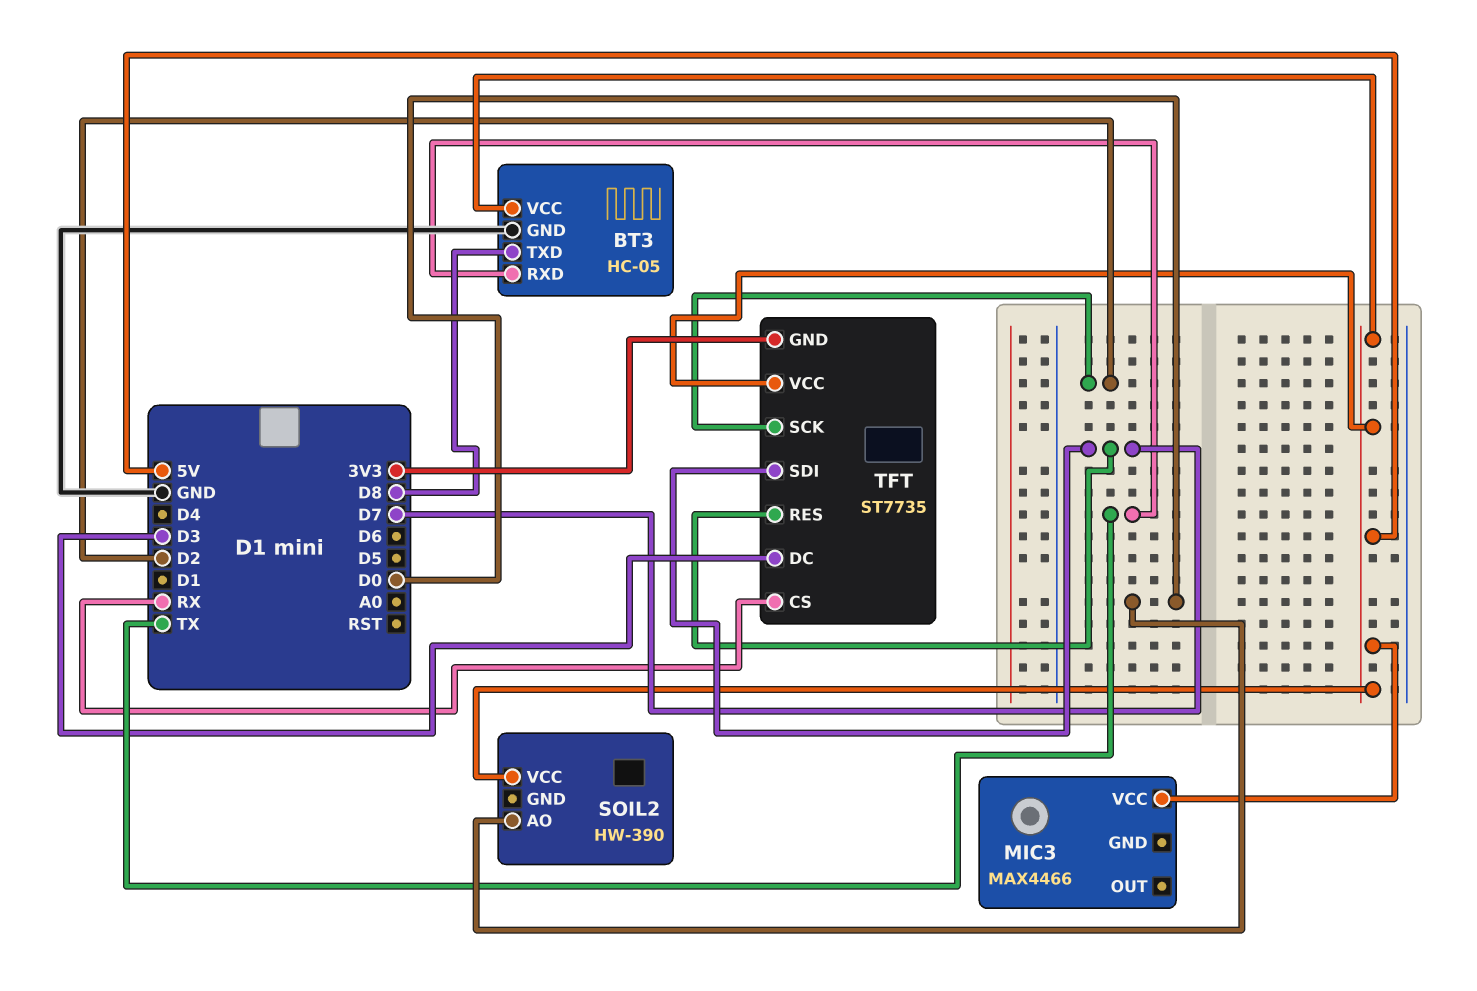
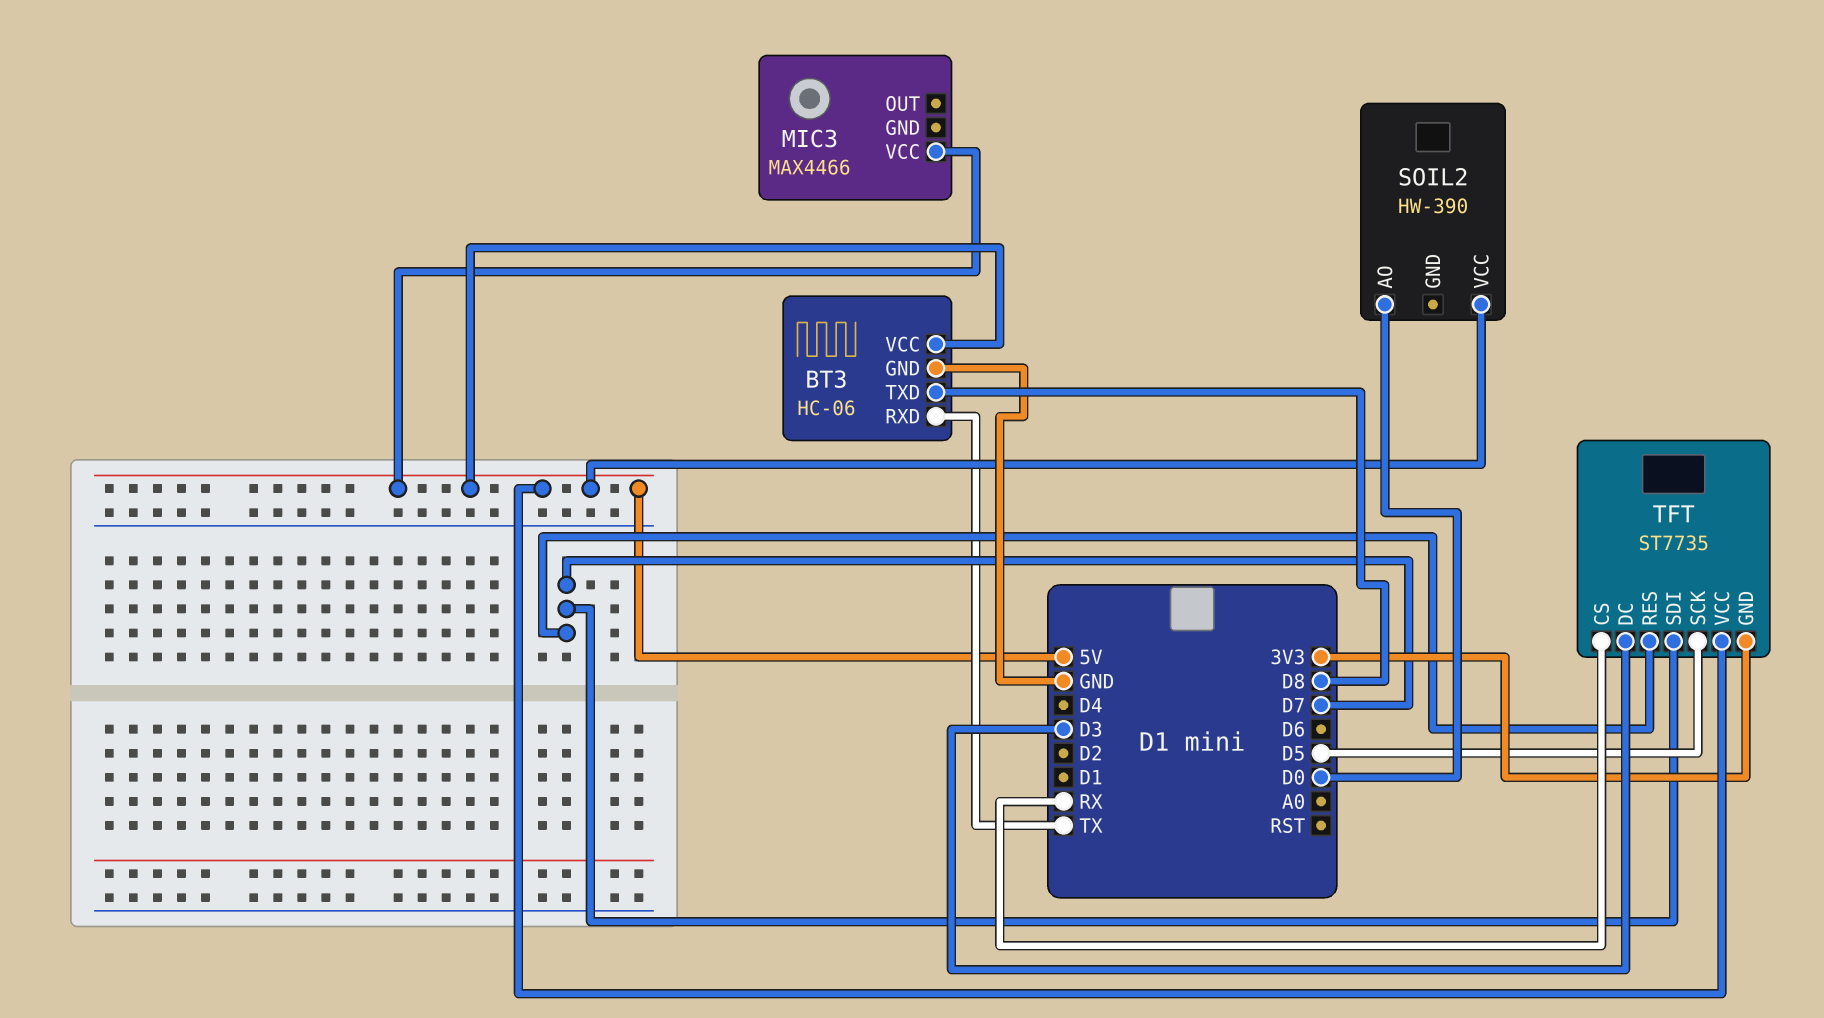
BT3: HC-05 -> HC-06
TFT pin SCK: D2 -> D5

